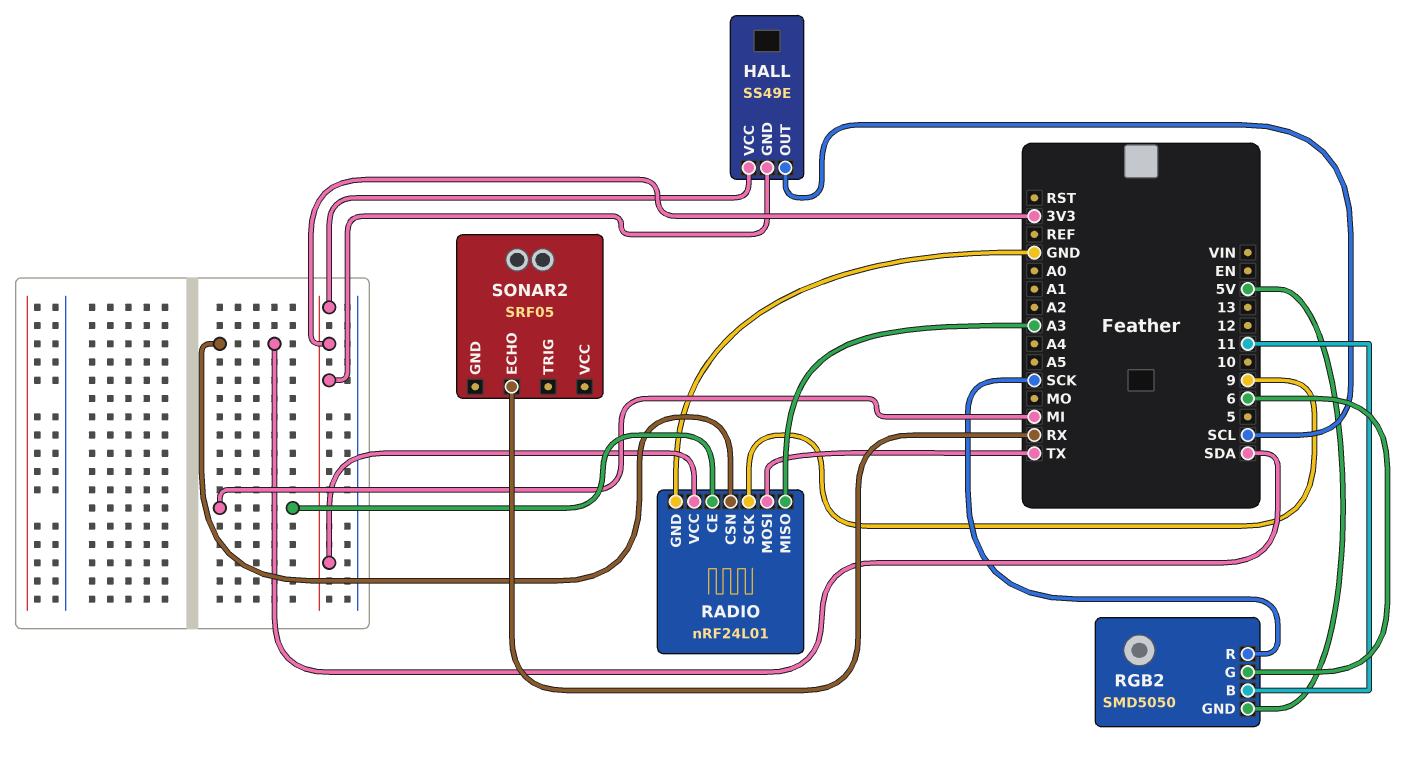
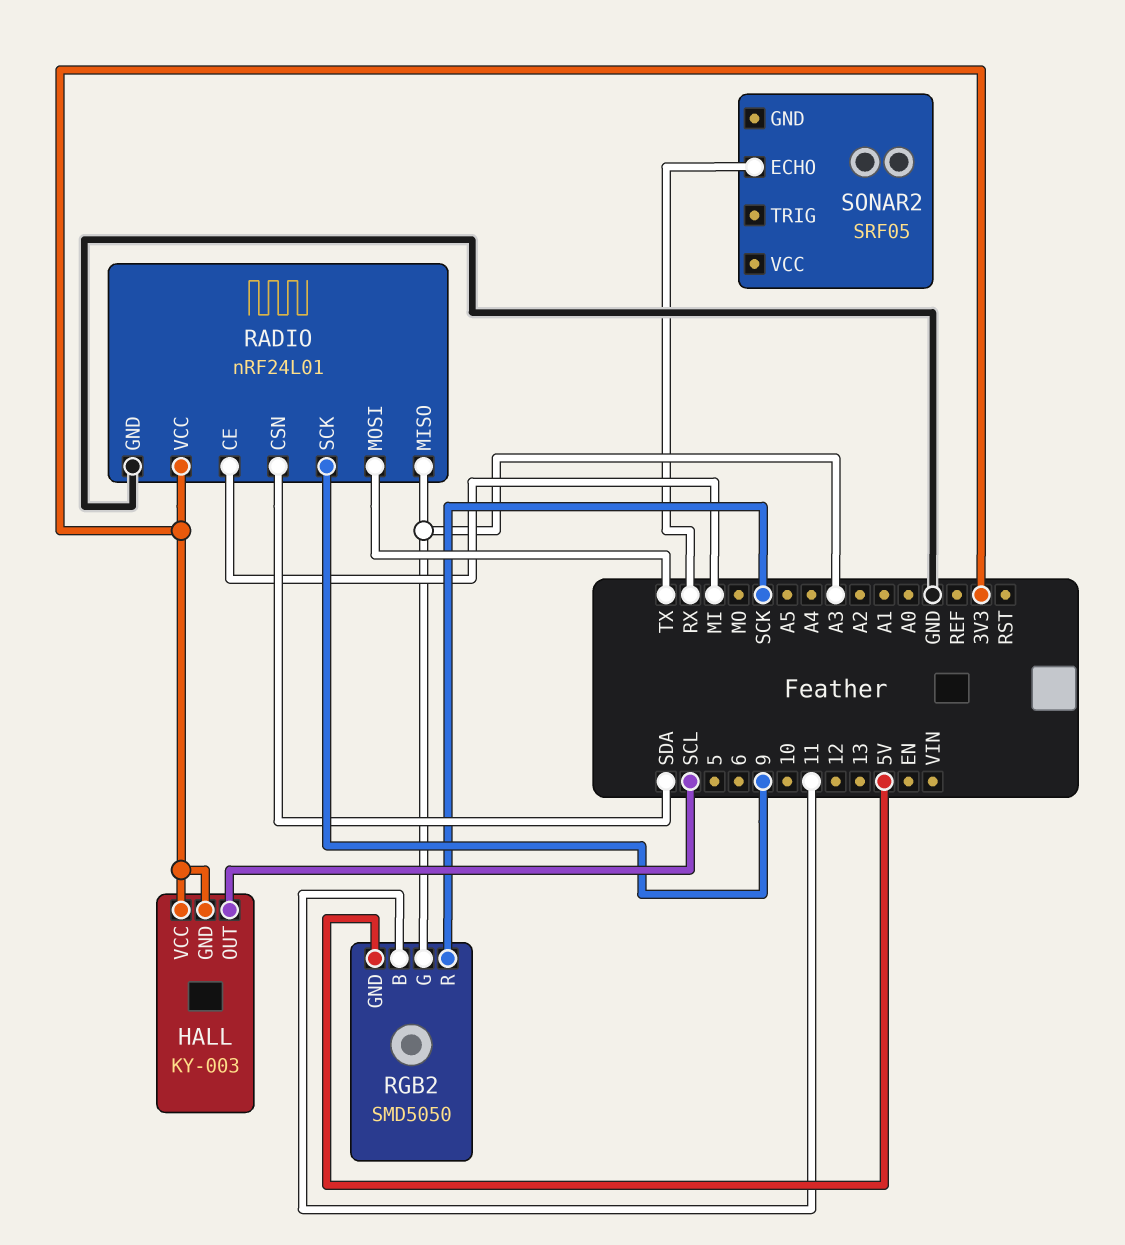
HALL: SS49E -> KY-003
RGB2 pin G: 6 -> A3

